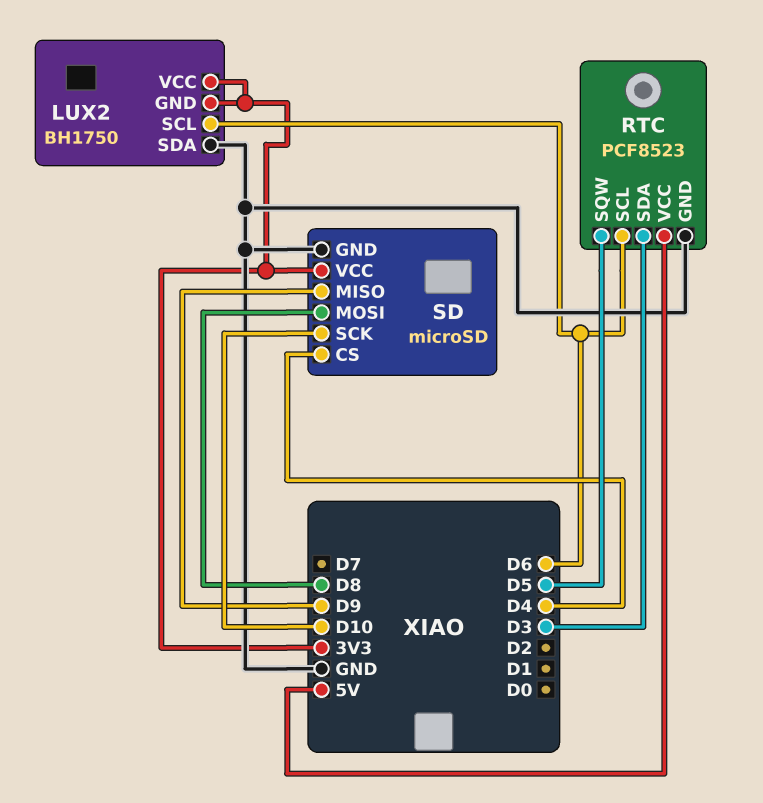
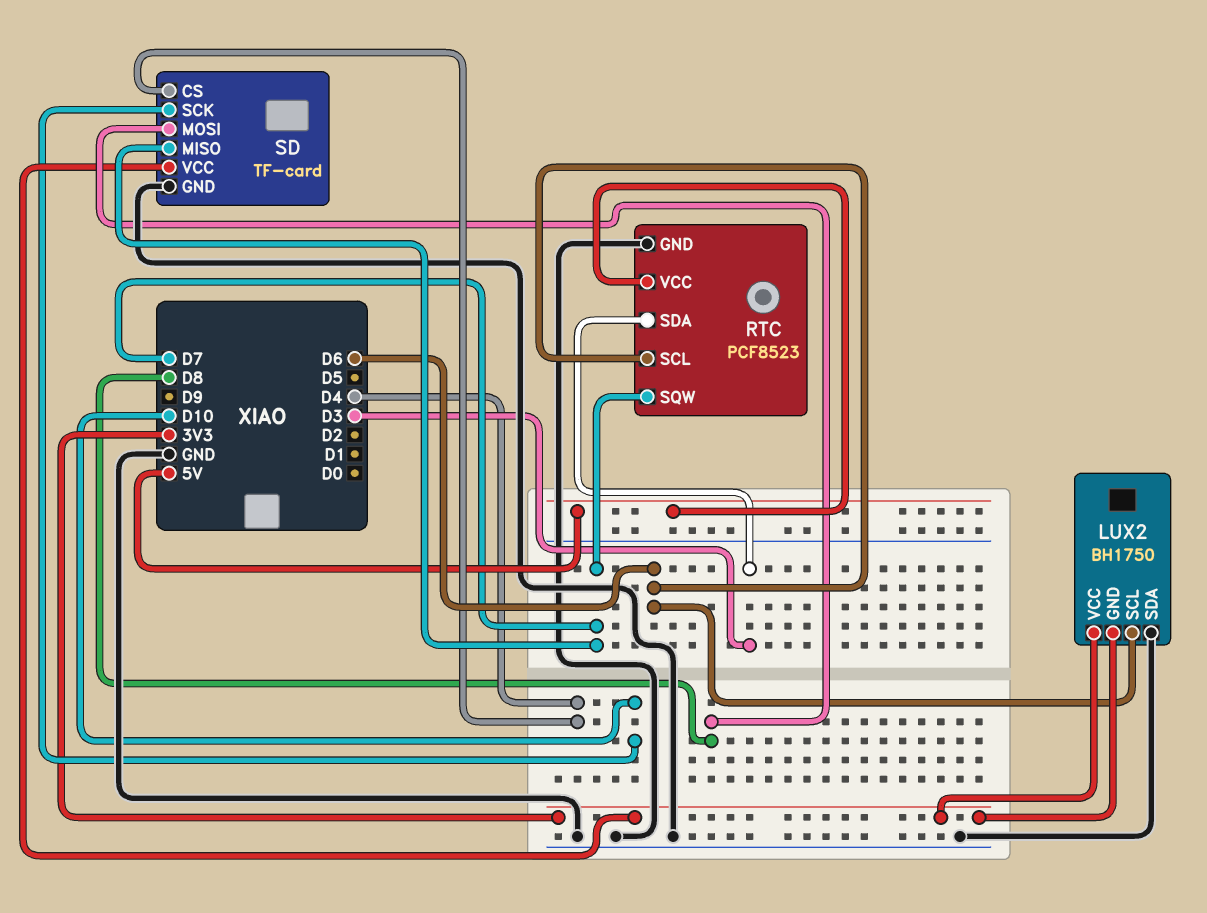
RTC pin SQW: D5 -> D7
SD: microSD -> TF-card
SD pin MISO: D9 -> D7

